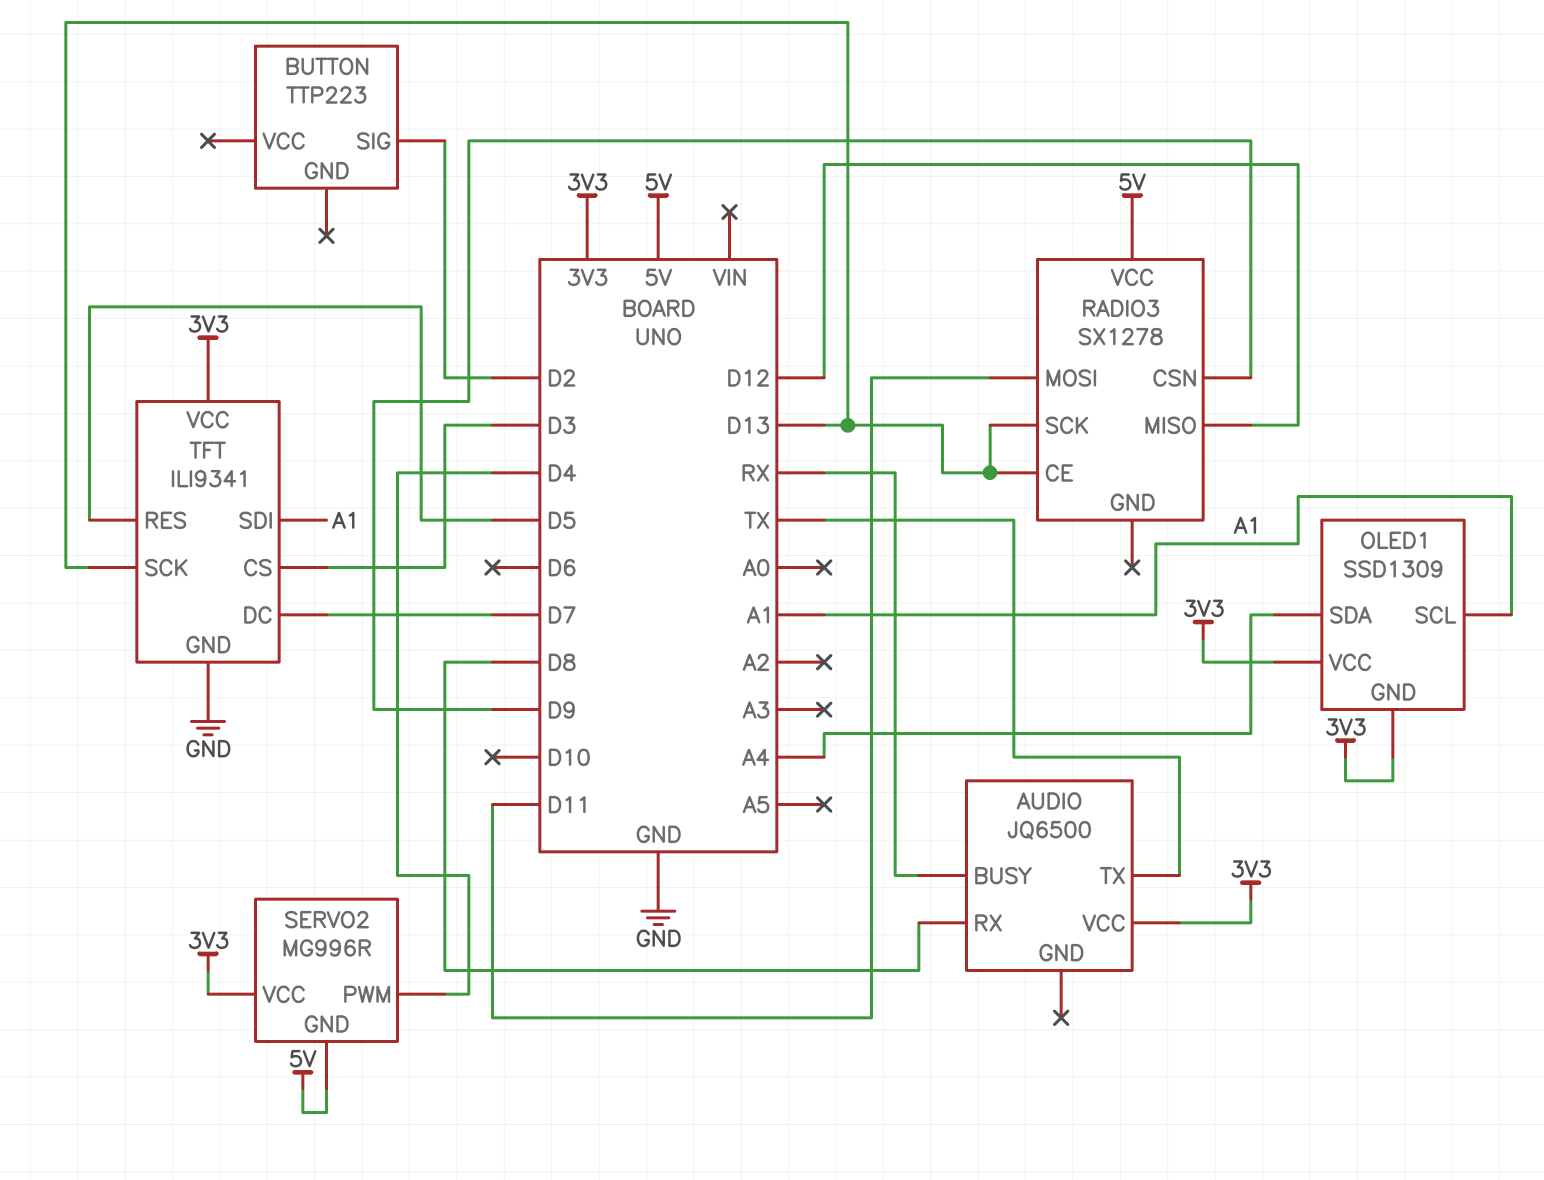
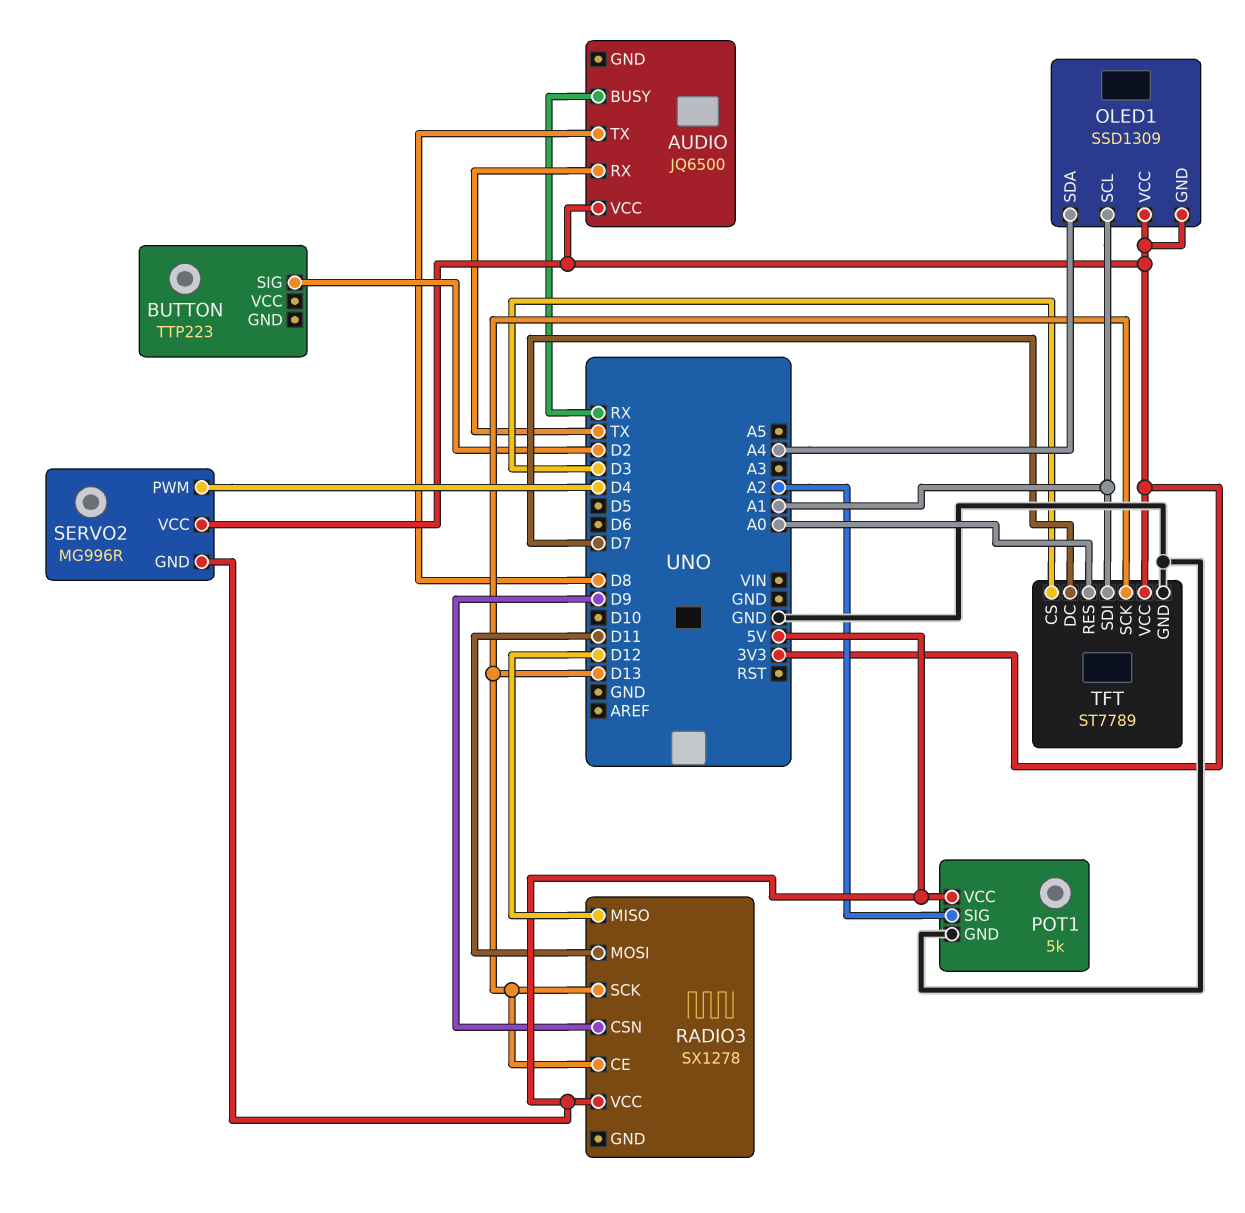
AUDIO pin RX: D8 -> TX
AUDIO pin TX: TX -> D8
POT1: none -> 5k
POT1 pin GND: none -> GND
POT1 pin SIG: none -> A2
POT1 pin VCC: none -> 5V
TFT: ILI9341 -> ST7789
TFT pin RES: D5 -> A0

